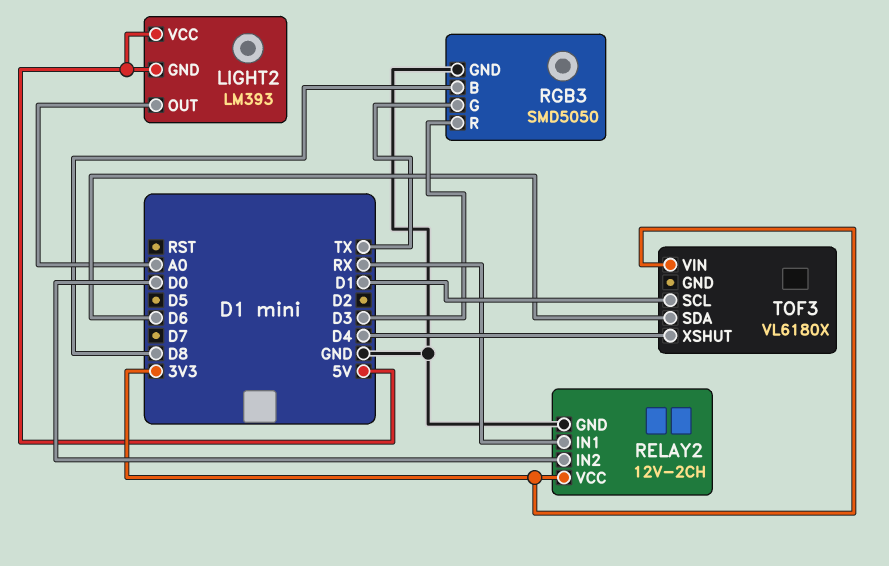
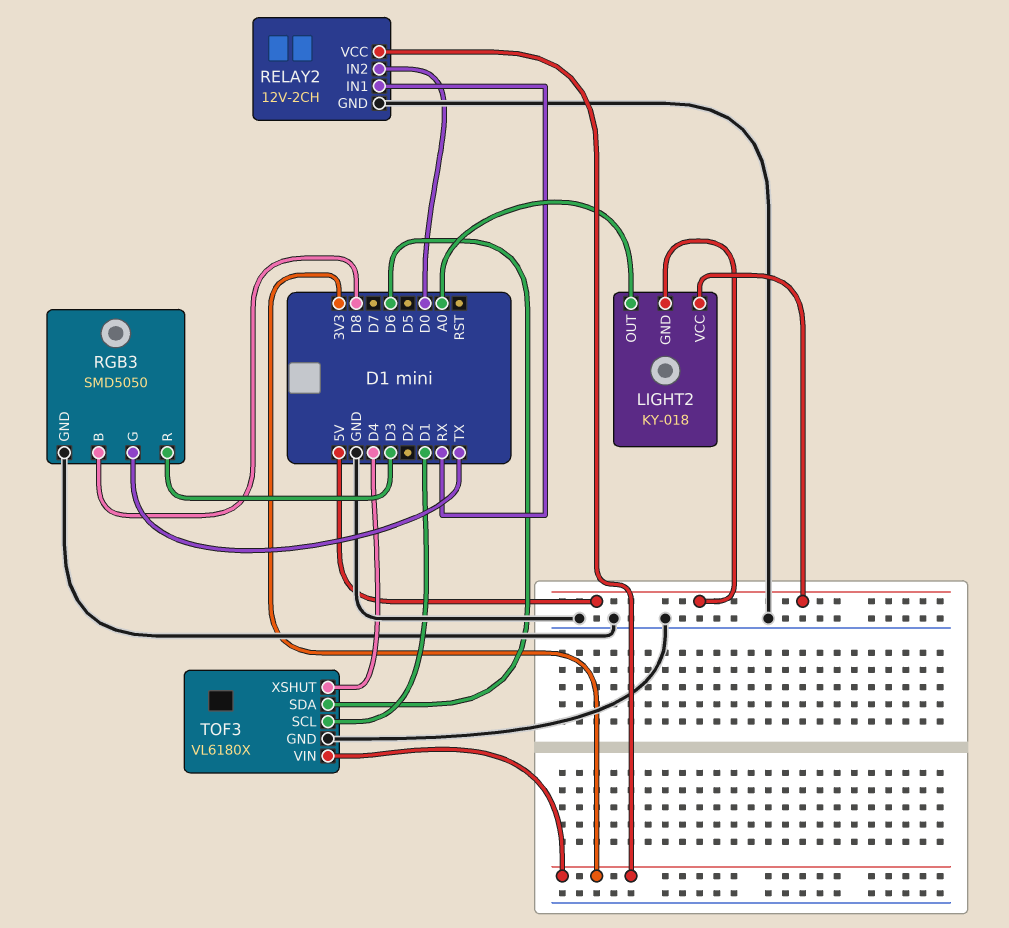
LIGHT2: LM393 -> KY-018
TOF3 pin GND: none -> GND

